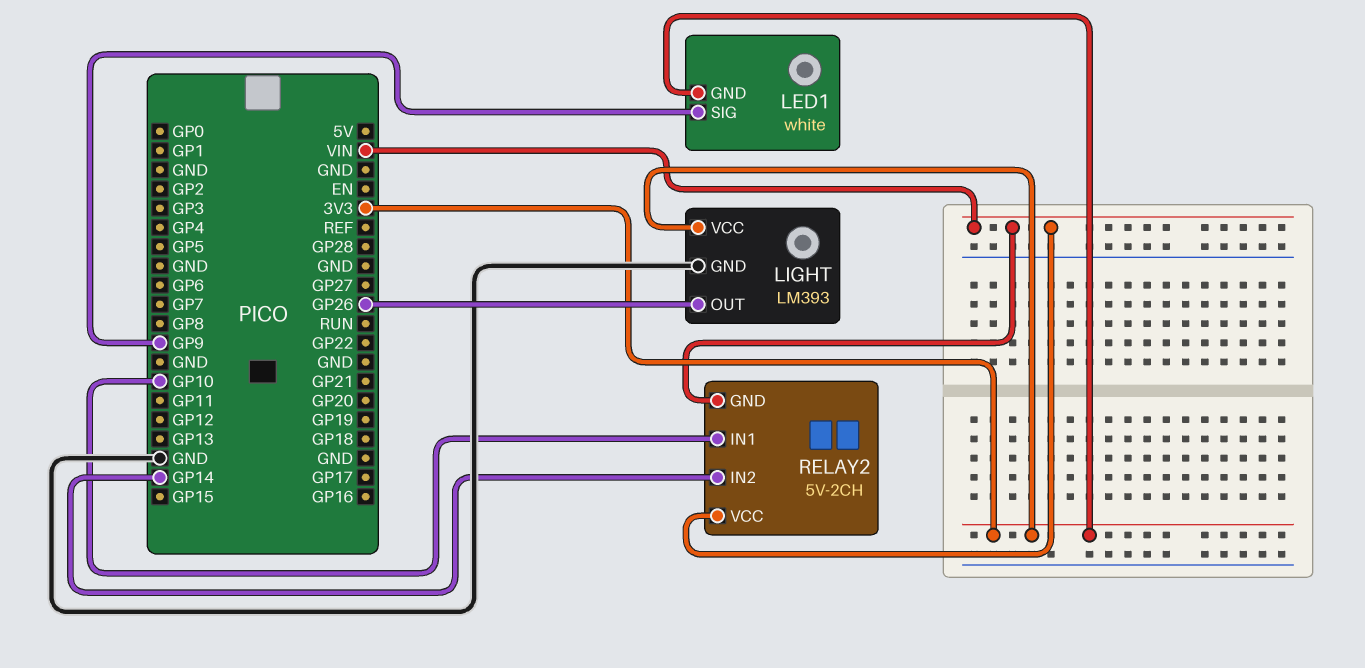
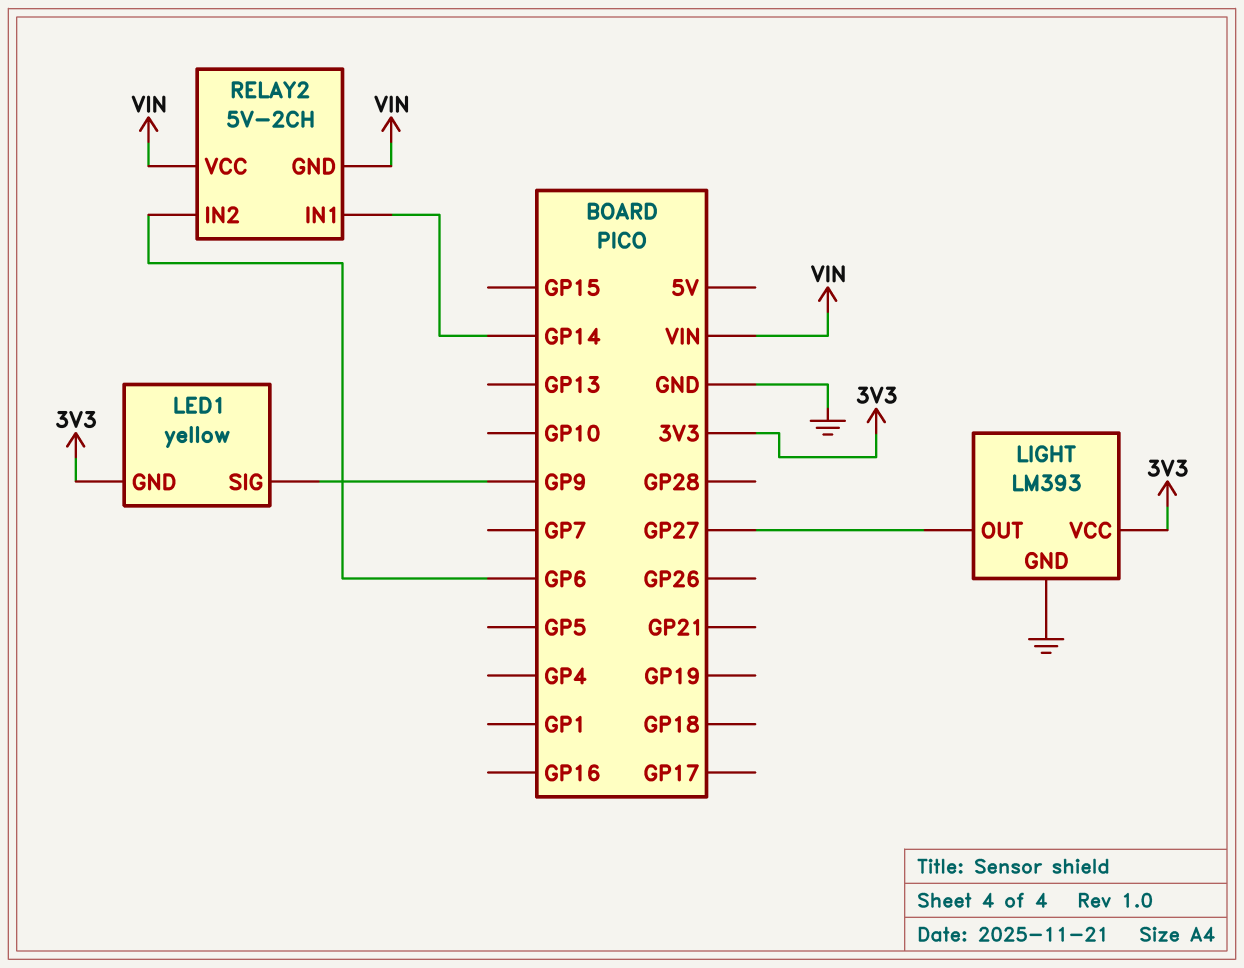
LED1: white -> yellow
LIGHT pin OUT: GP26 -> GP27
RELAY2 pin IN1: GP10 -> GP14
RELAY2 pin IN2: GP14 -> GP6

